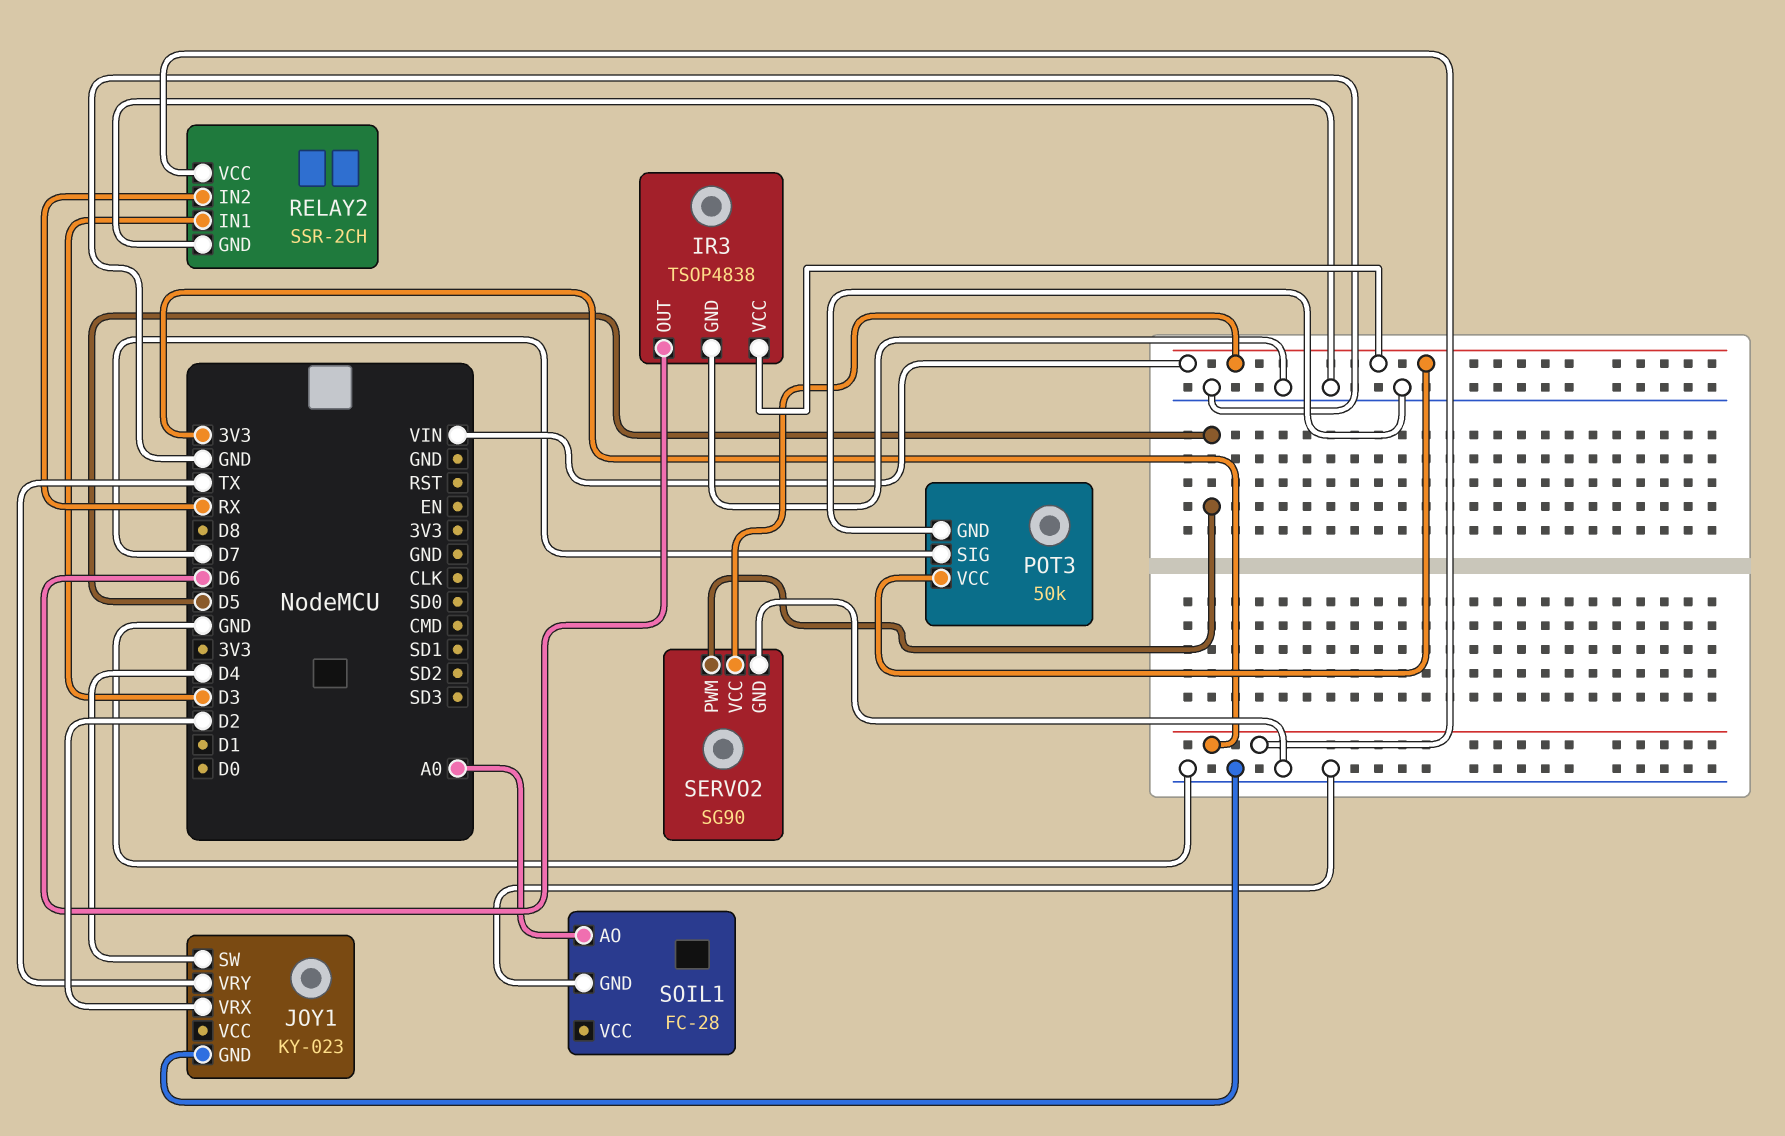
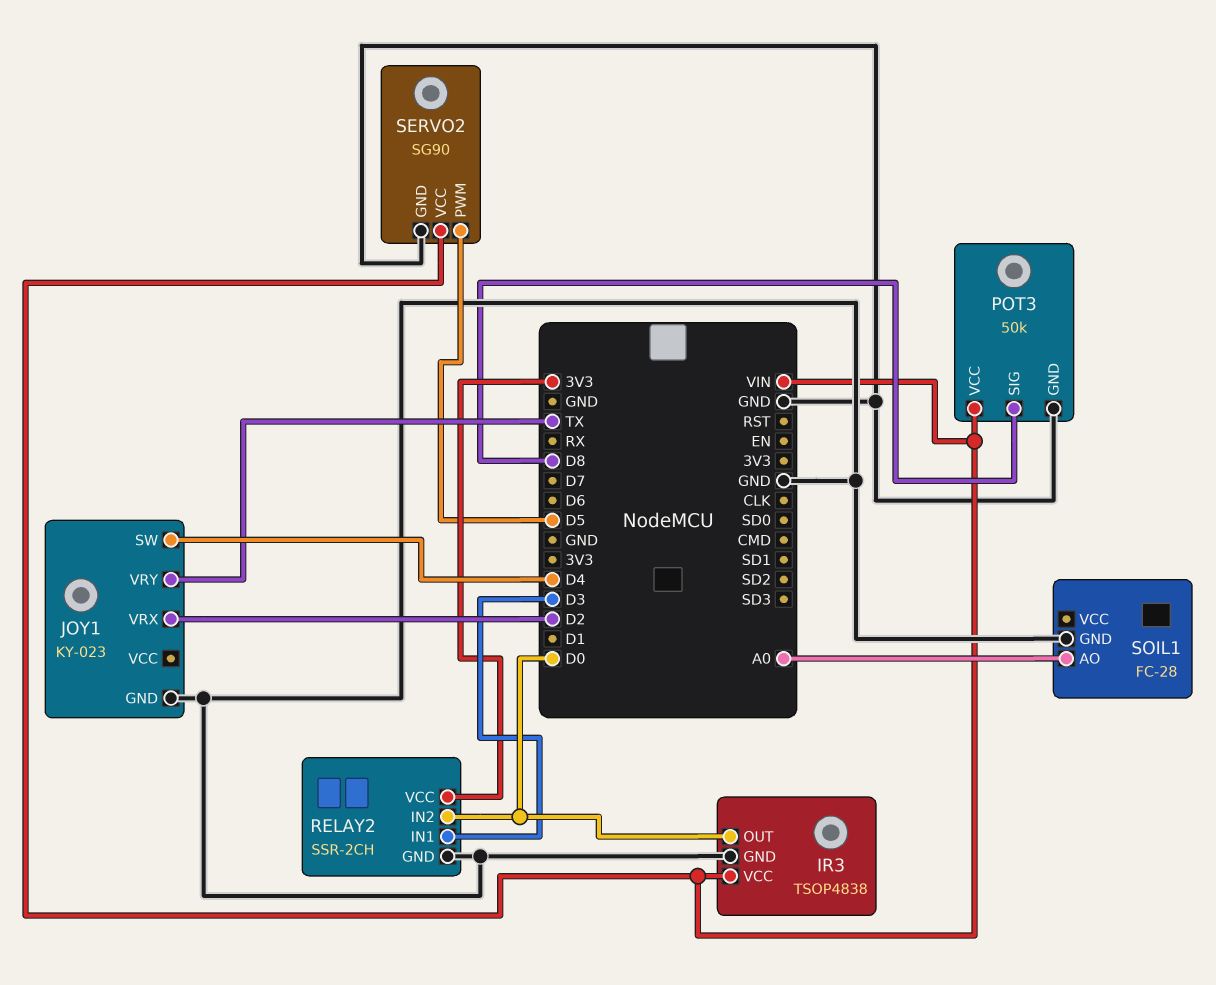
IR3 pin OUT: D6 -> D0
POT3 pin SIG: D7 -> D8
RELAY2 pin IN2: RX -> D0

